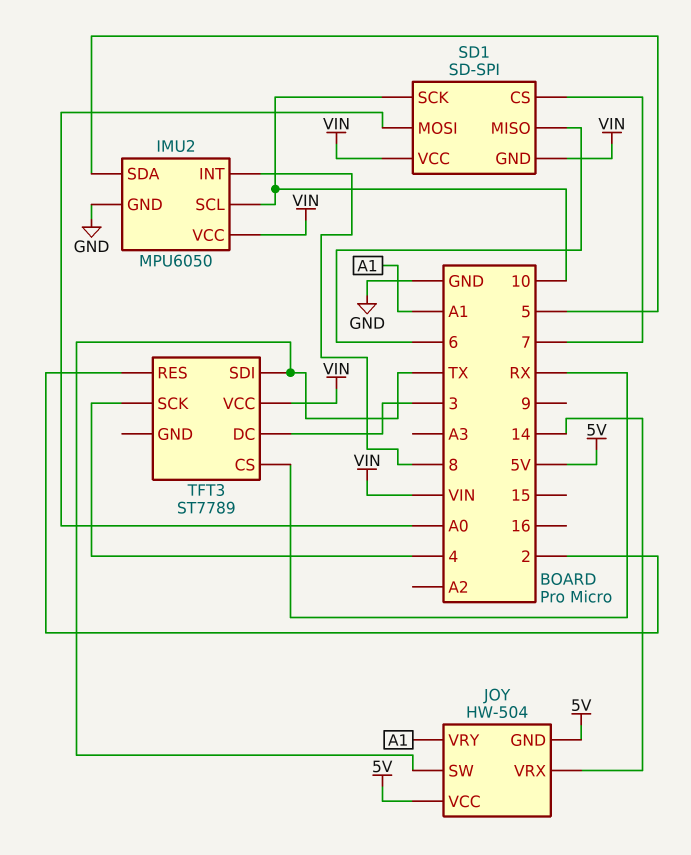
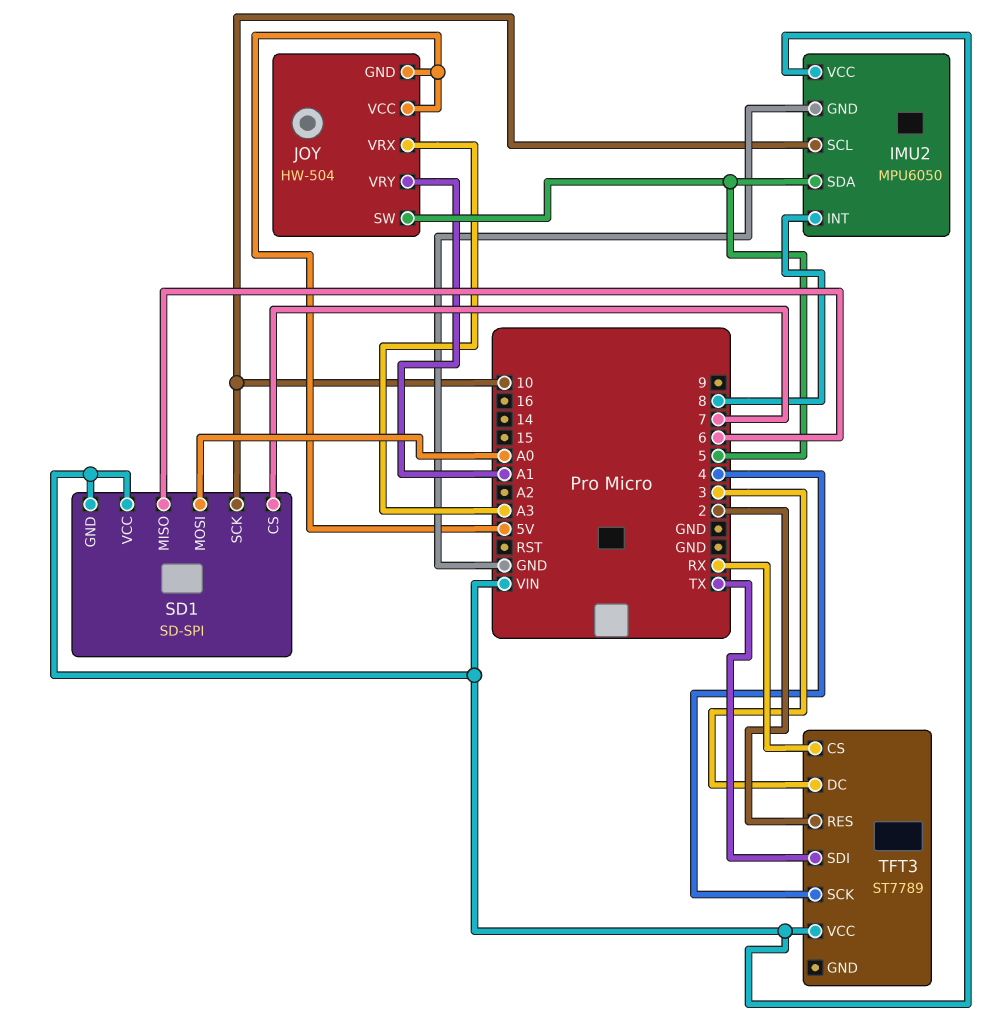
JOY pin SW: TX -> 5
JOY pin VRX: 14 -> A3

